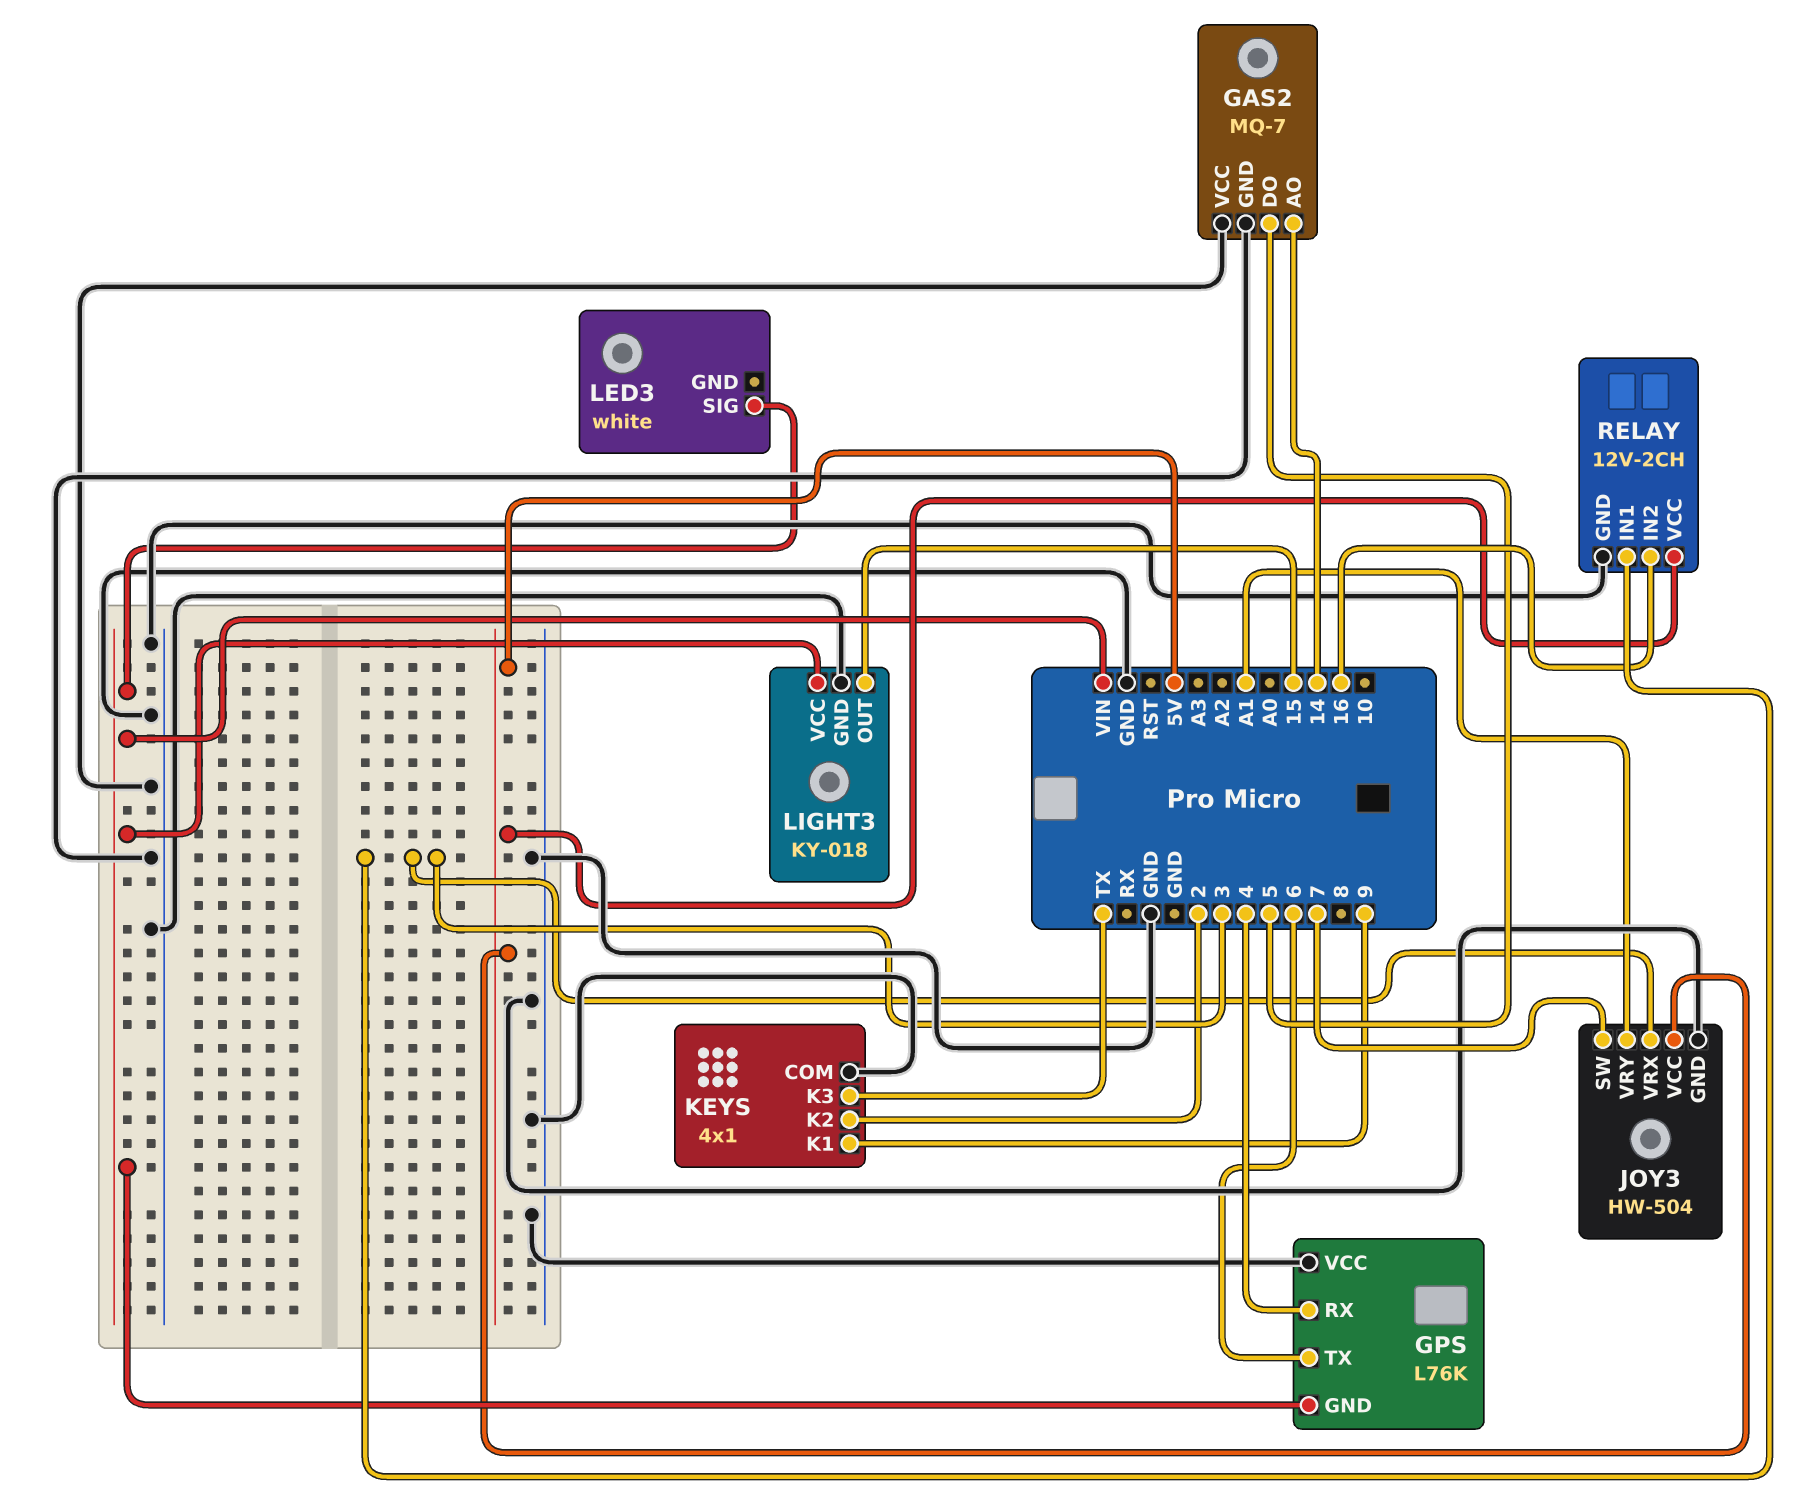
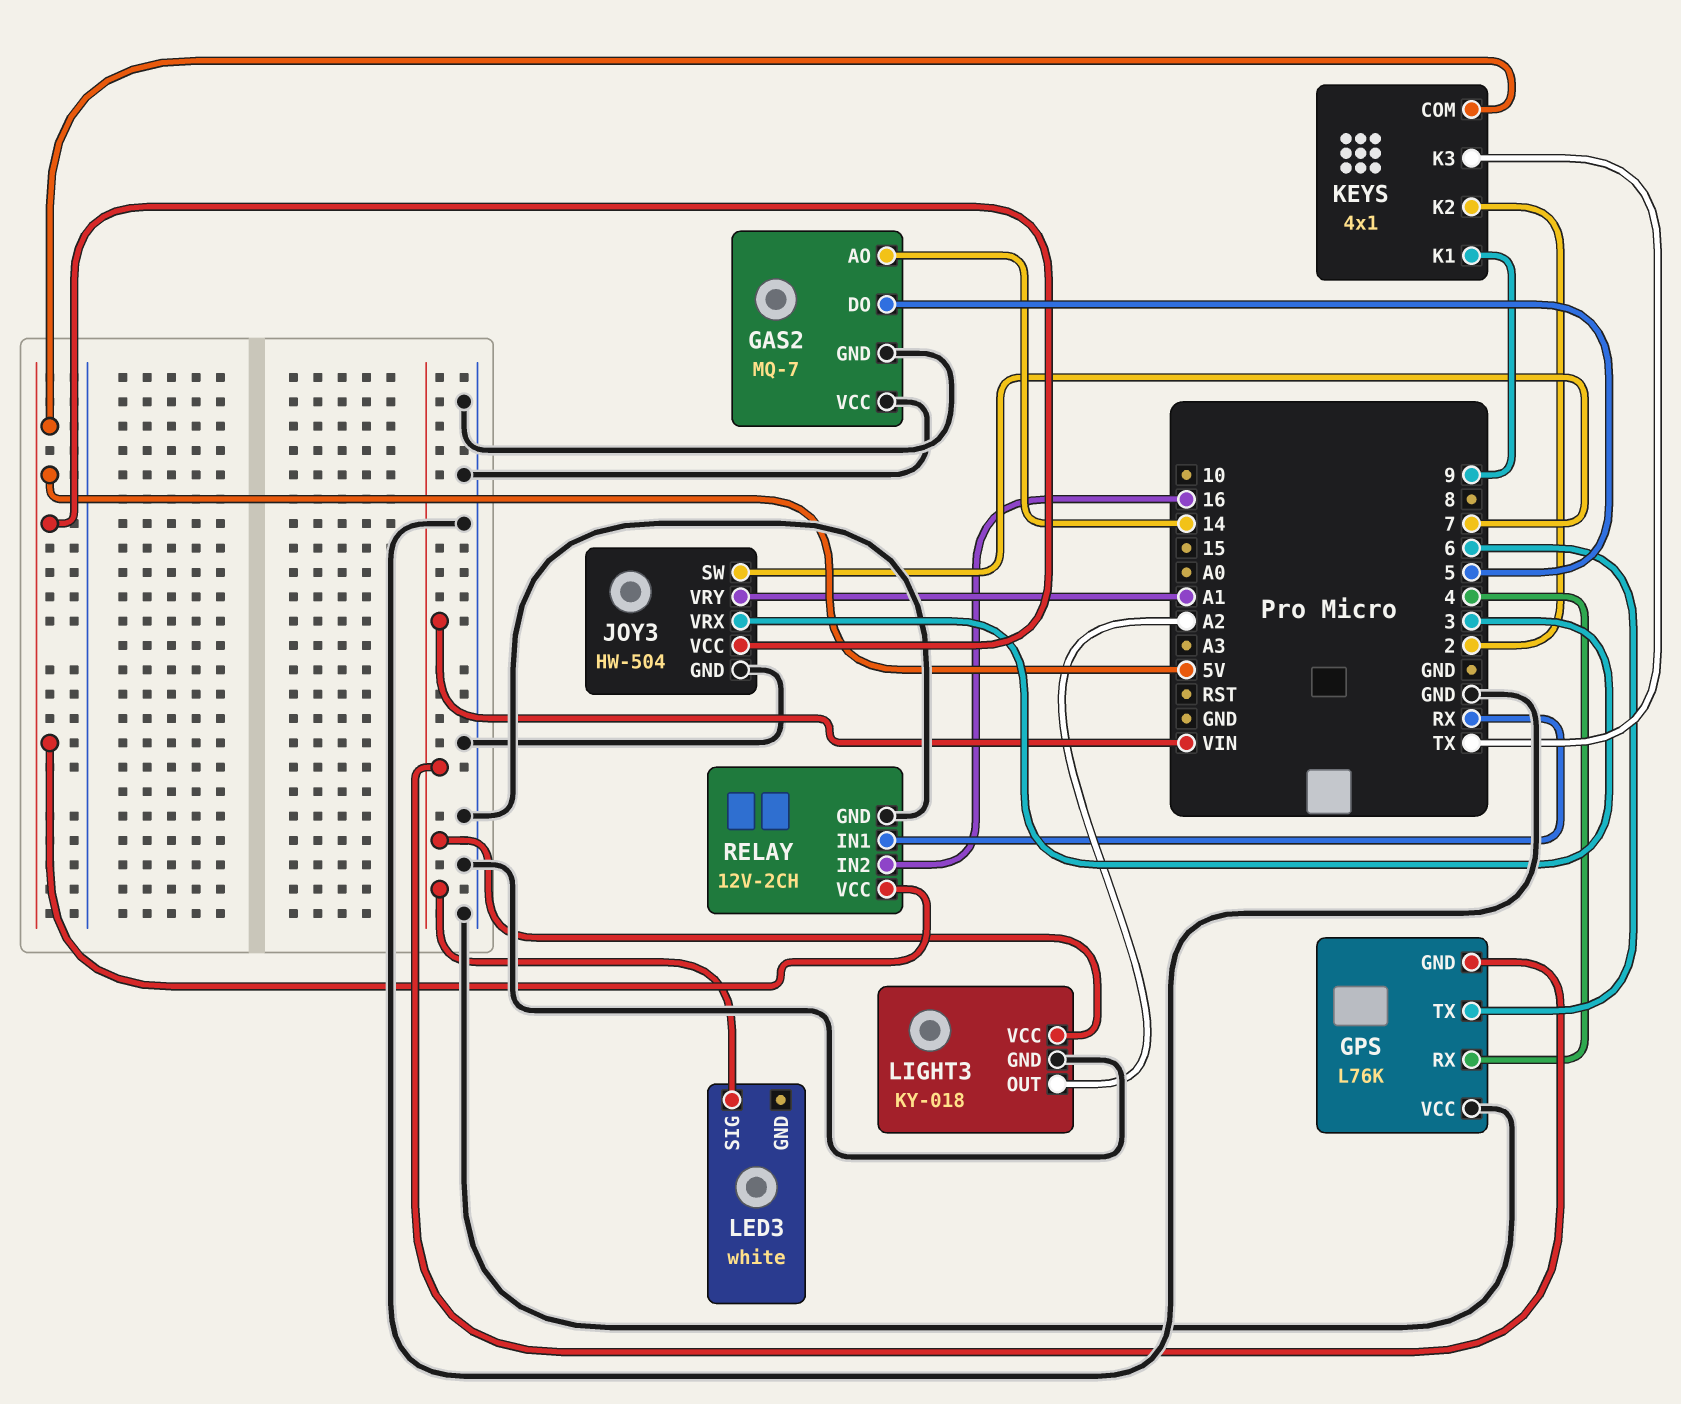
KEYS pin COM: GND -> 5V
LIGHT3 pin OUT: 15 -> A2
RELAY pin IN1: 3 -> RX

